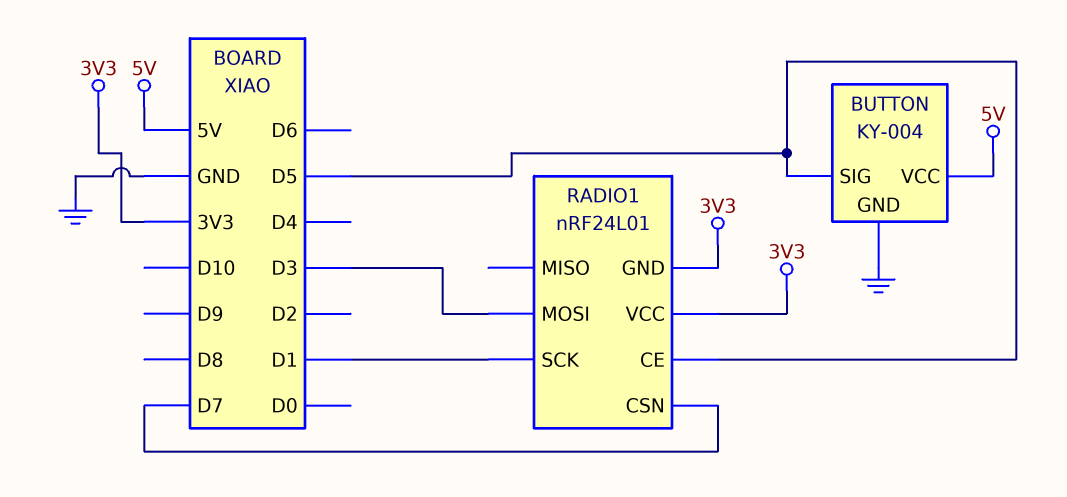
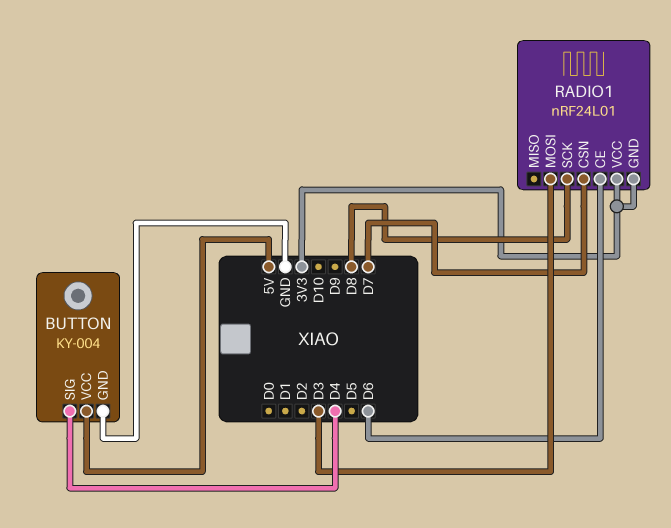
BUTTON pin SIG: D5 -> D4
RADIO1 pin CE: D5 -> D6
RADIO1 pin SCK: D1 -> D8

